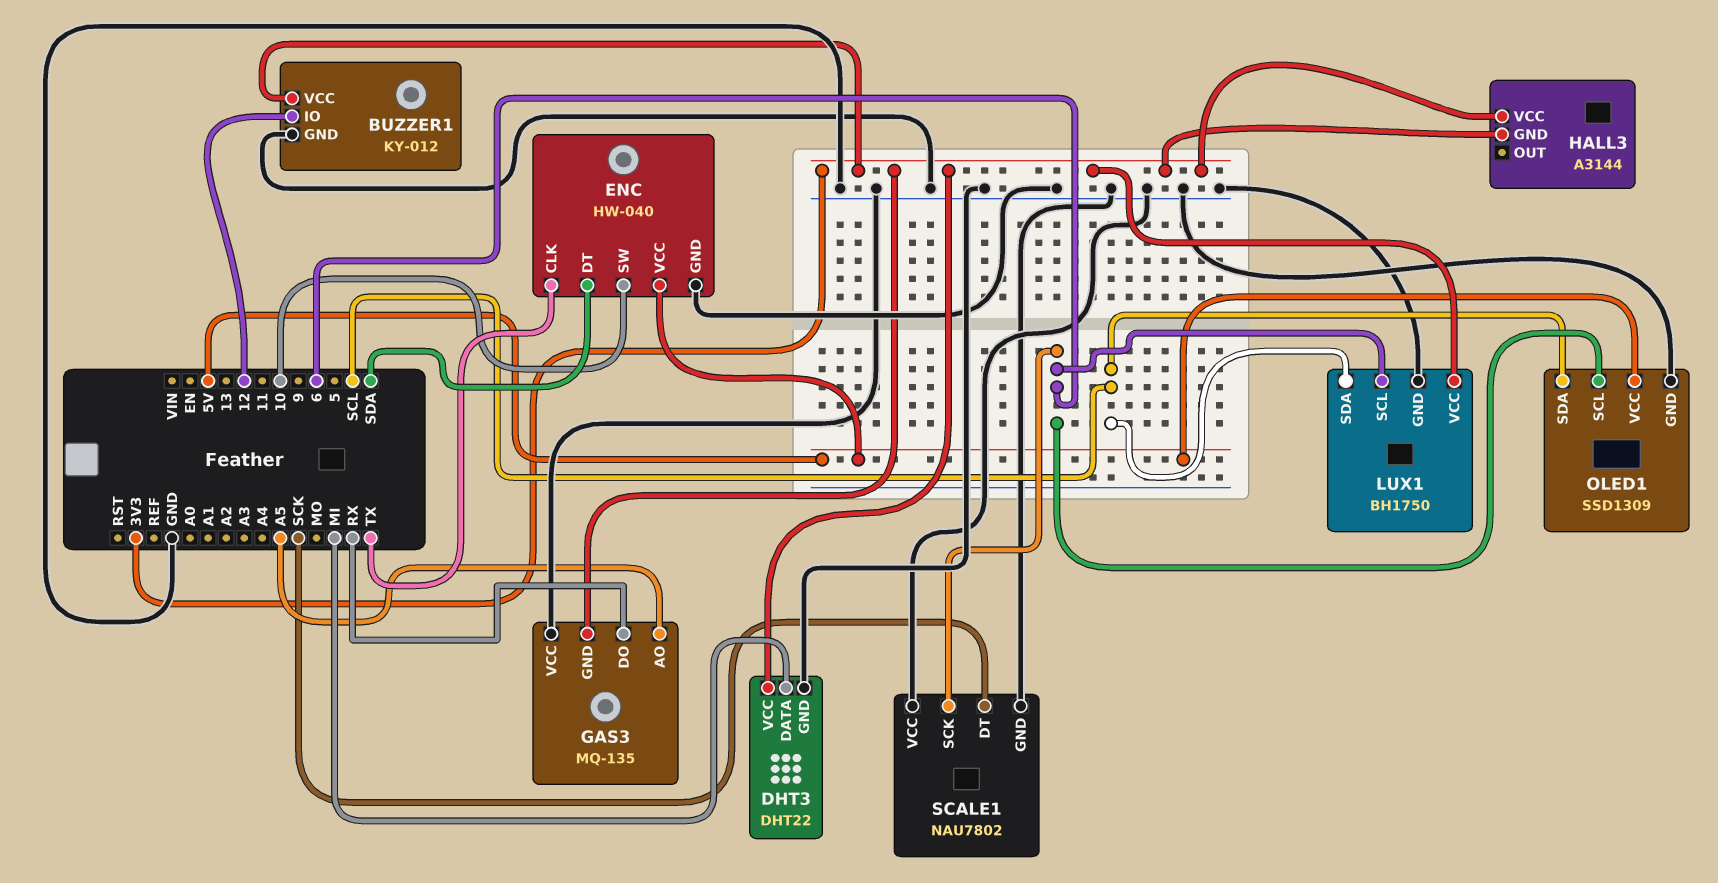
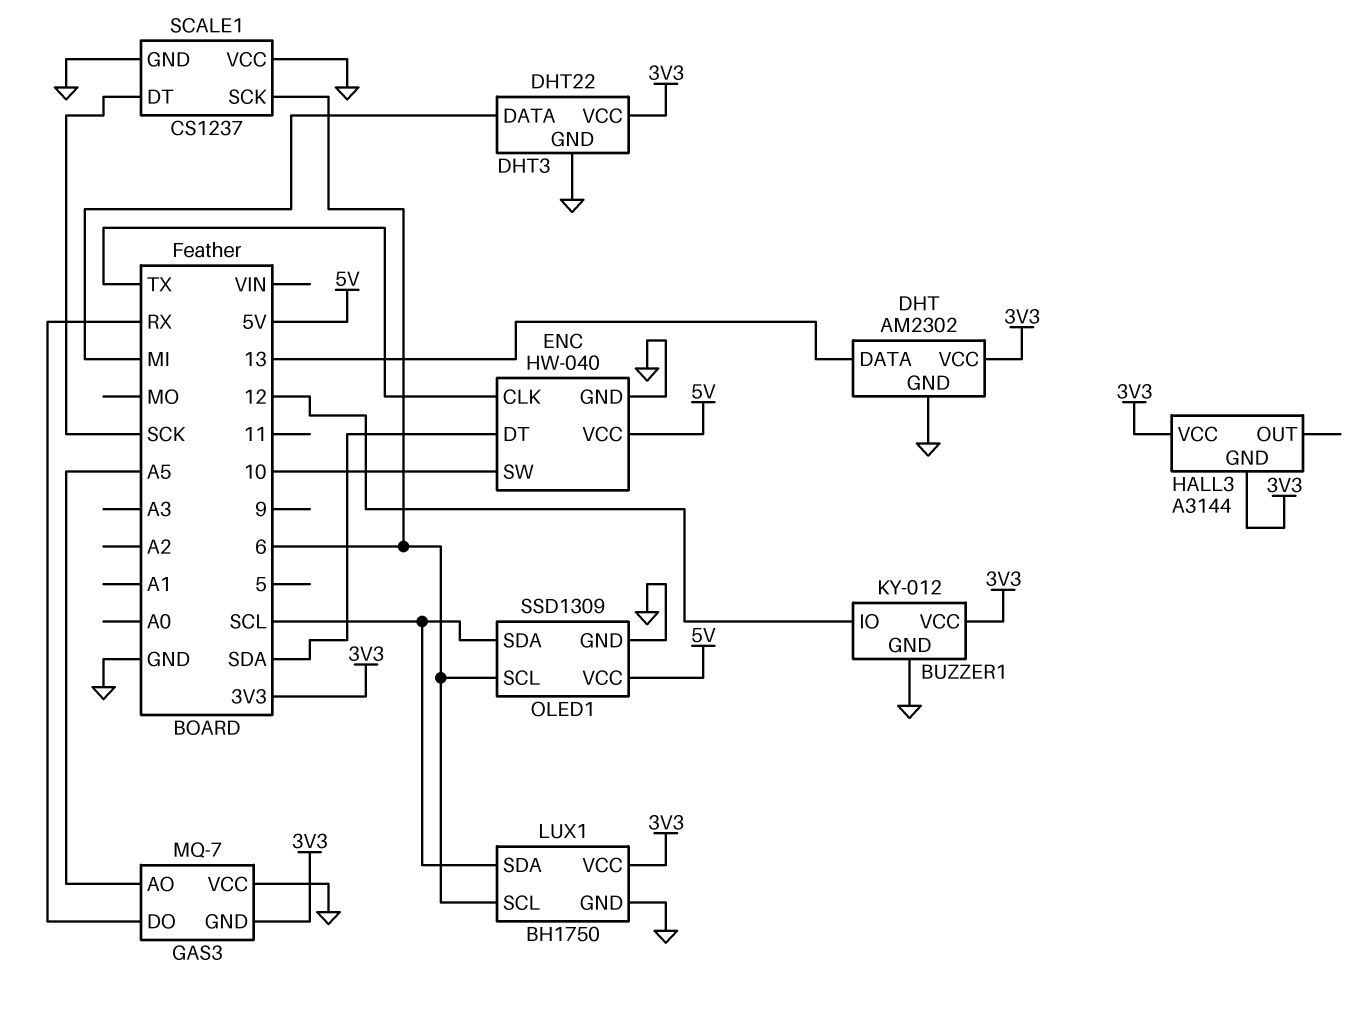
DHT: none -> AM2302
DHT pin DATA: none -> 13
DHT pin GND: none -> GND
DHT pin VCC: none -> 3V3
GAS3: MQ-135 -> MQ-7
SCALE1: NAU7802 -> CS1237

